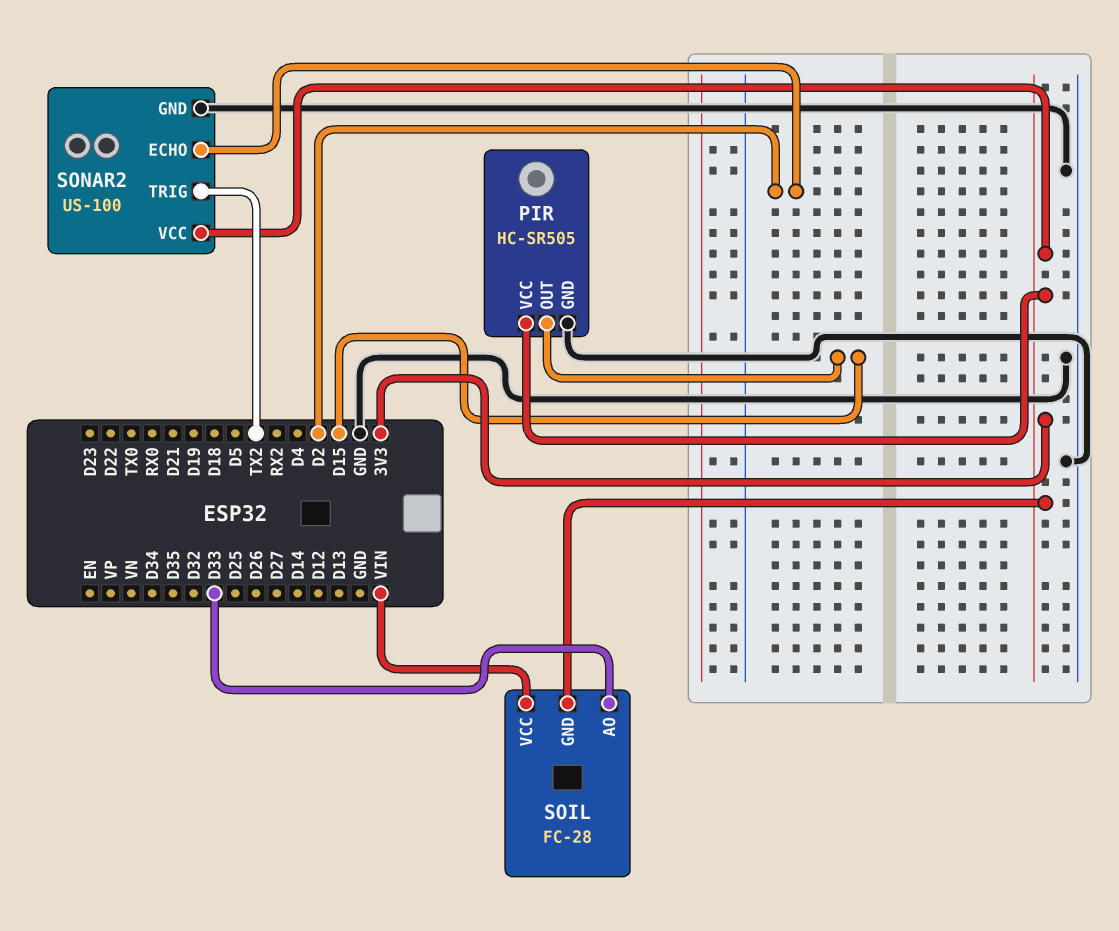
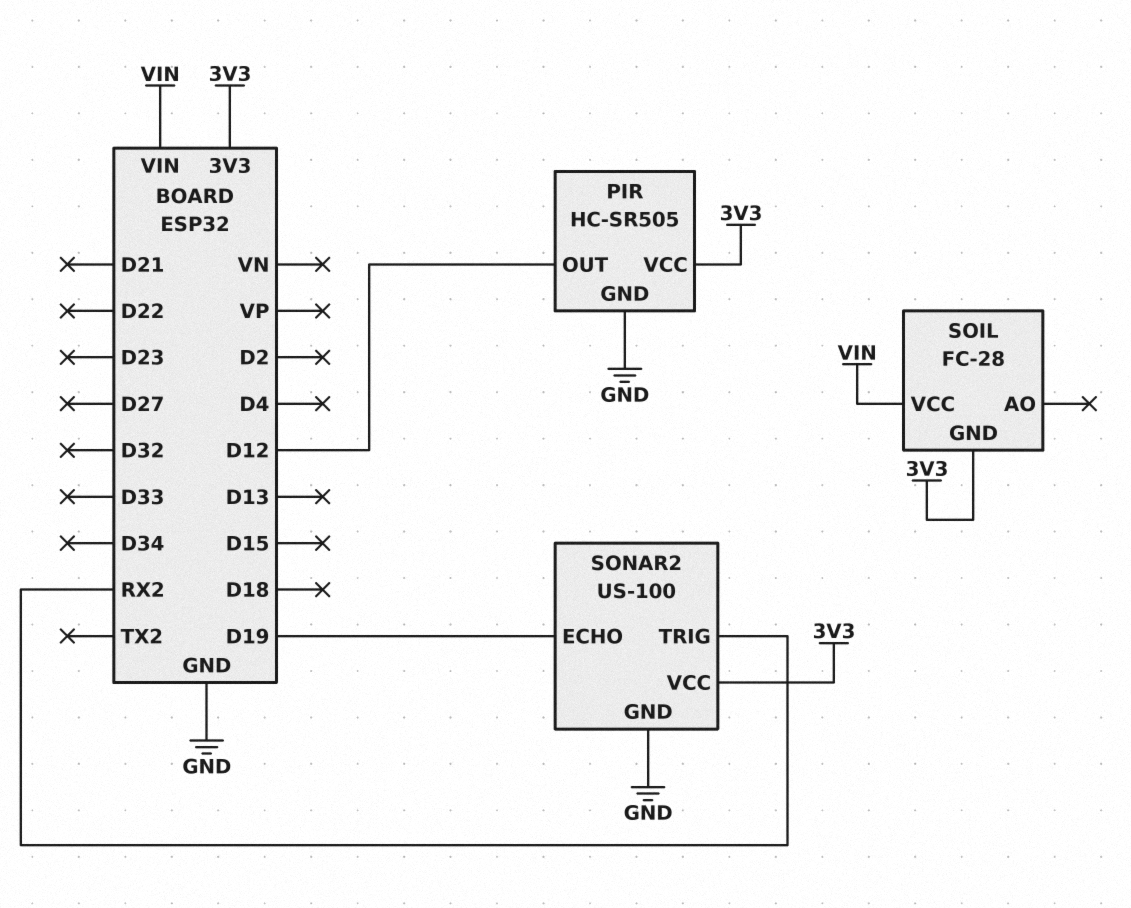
PIR pin OUT: D15 -> D12
SOIL pin AO: D33 -> none
SONAR2 pin ECHO: D2 -> D19
SONAR2 pin TRIG: TX2 -> RX2

